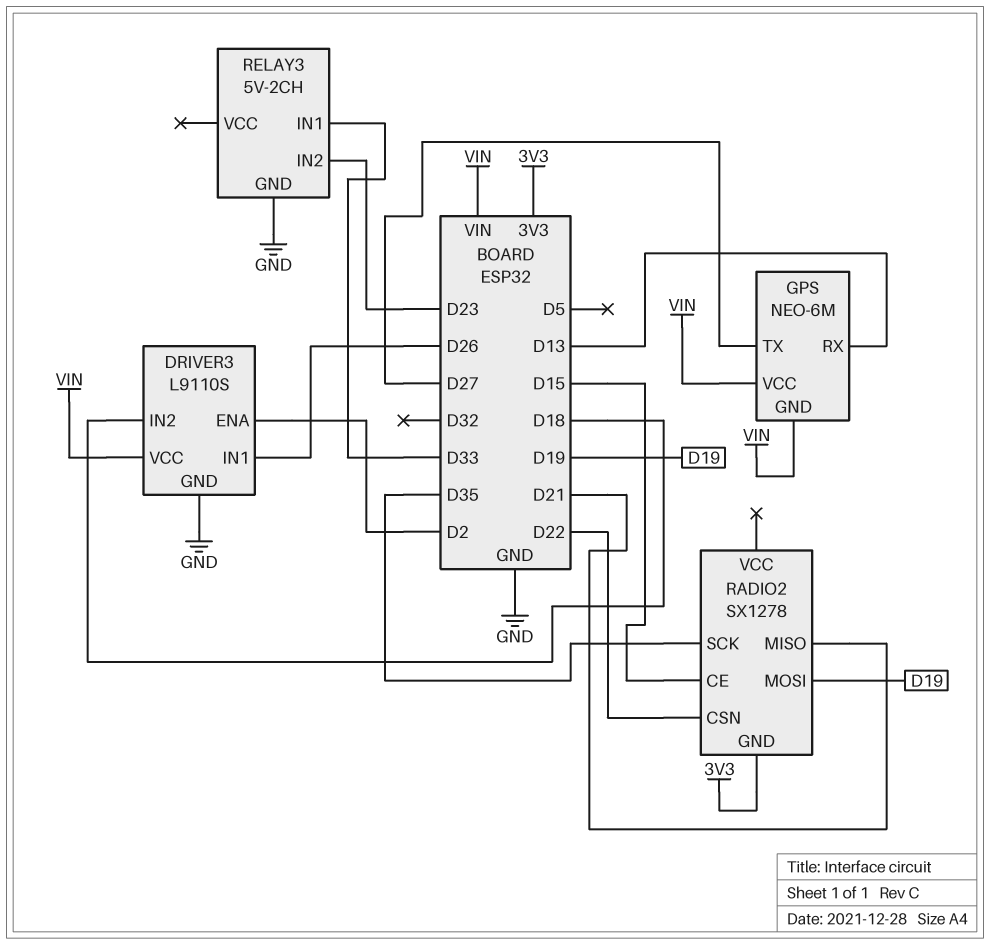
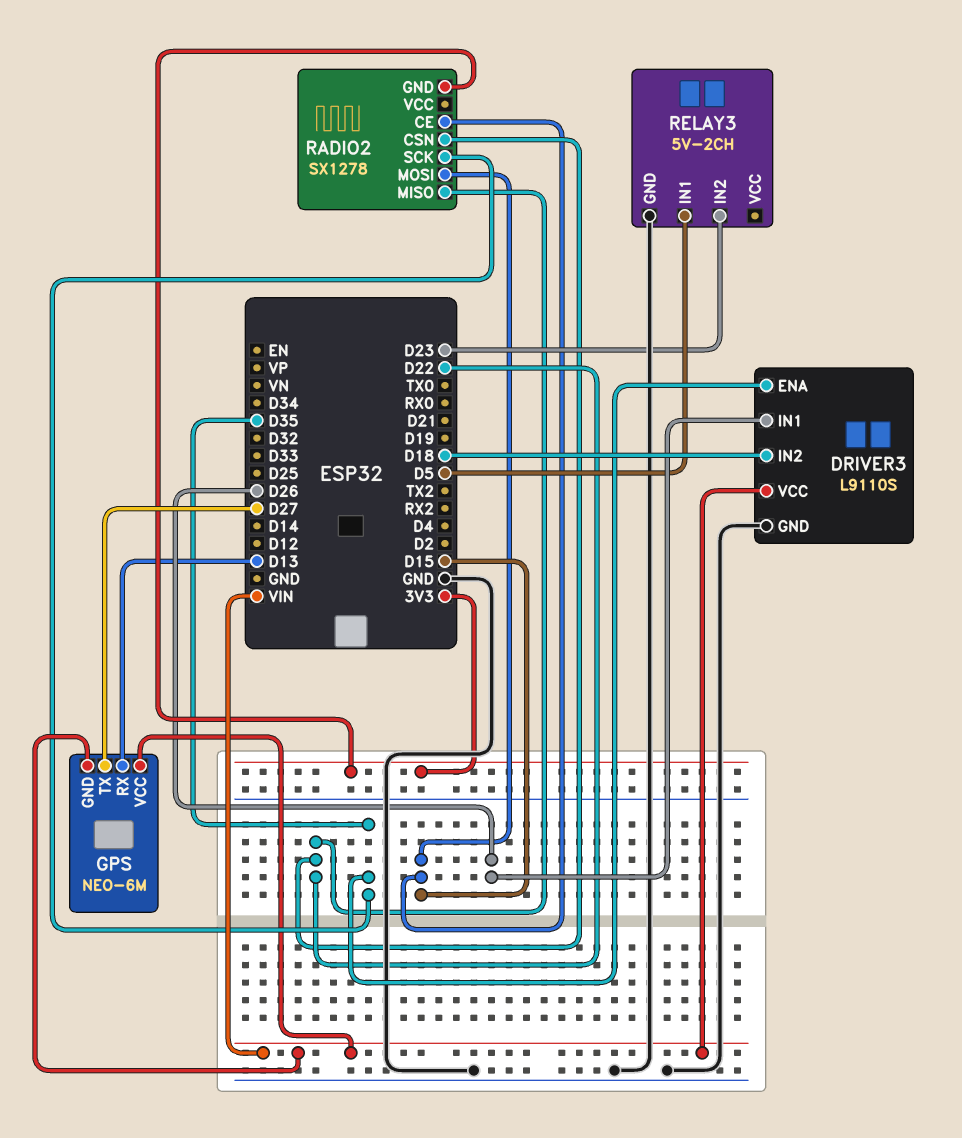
DRIVER3 pin ENA: D2 -> D35
RADIO2 pin MISO: D21 -> D22
RADIO2 pin MOSI: D19 -> D15
RELAY3 pin IN1: D33 -> D5

